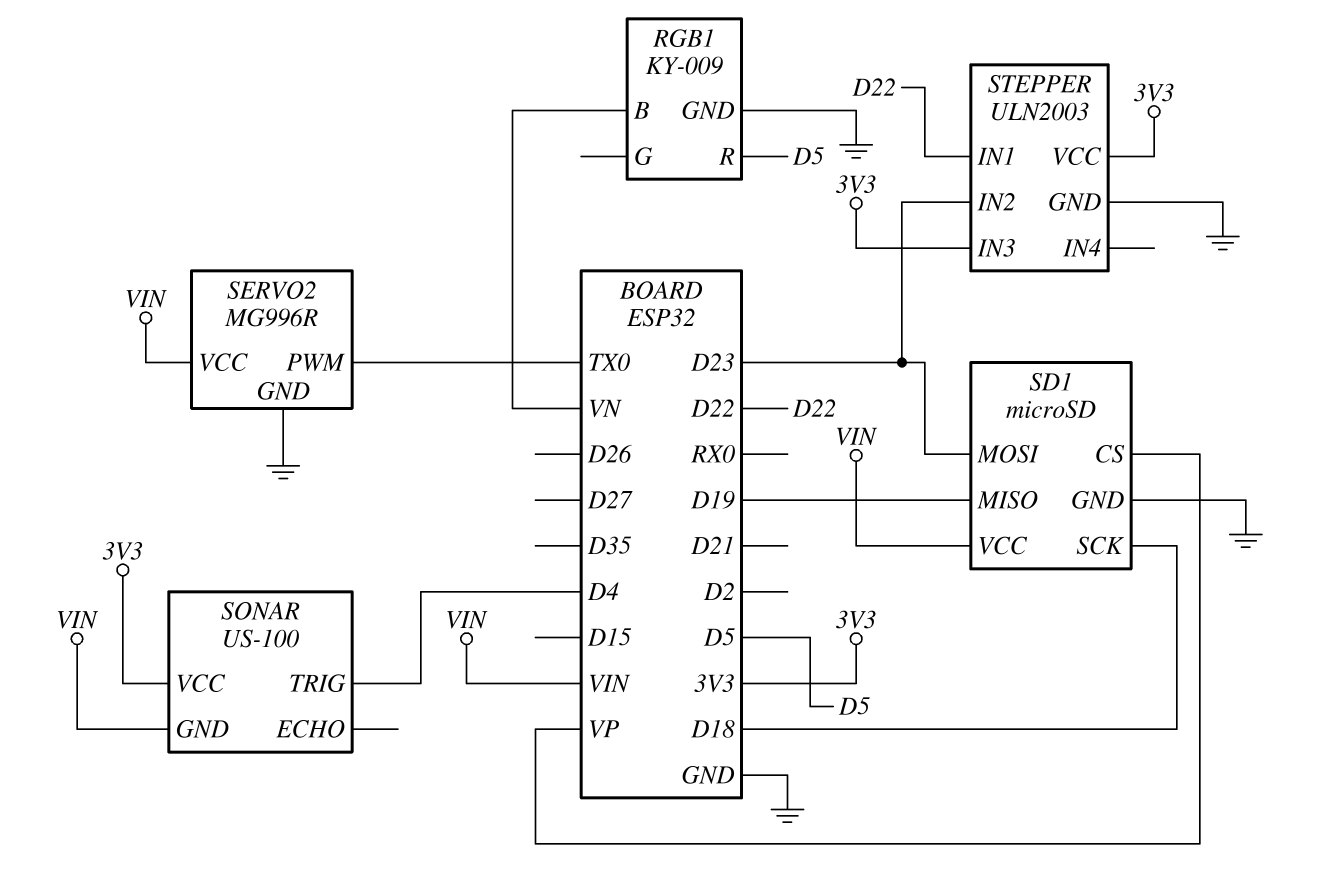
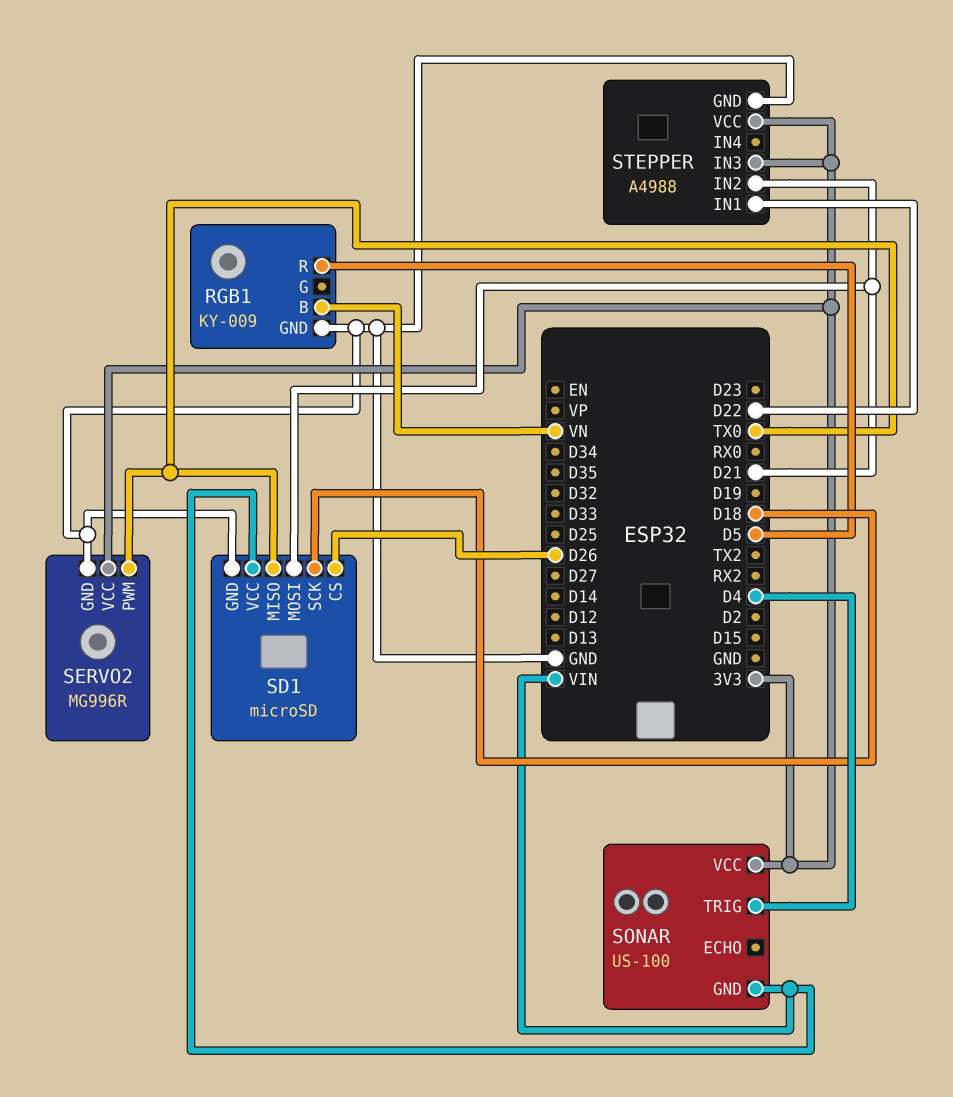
SD1 pin CS: VP -> D26
SD1 pin MISO: D19 -> TX0
SD1 pin MOSI: D23 -> D21
SERVO2 pin VCC: VIN -> 3V3
STEPPER: ULN2003 -> A4988
STEPPER pin IN2: D23 -> D21

